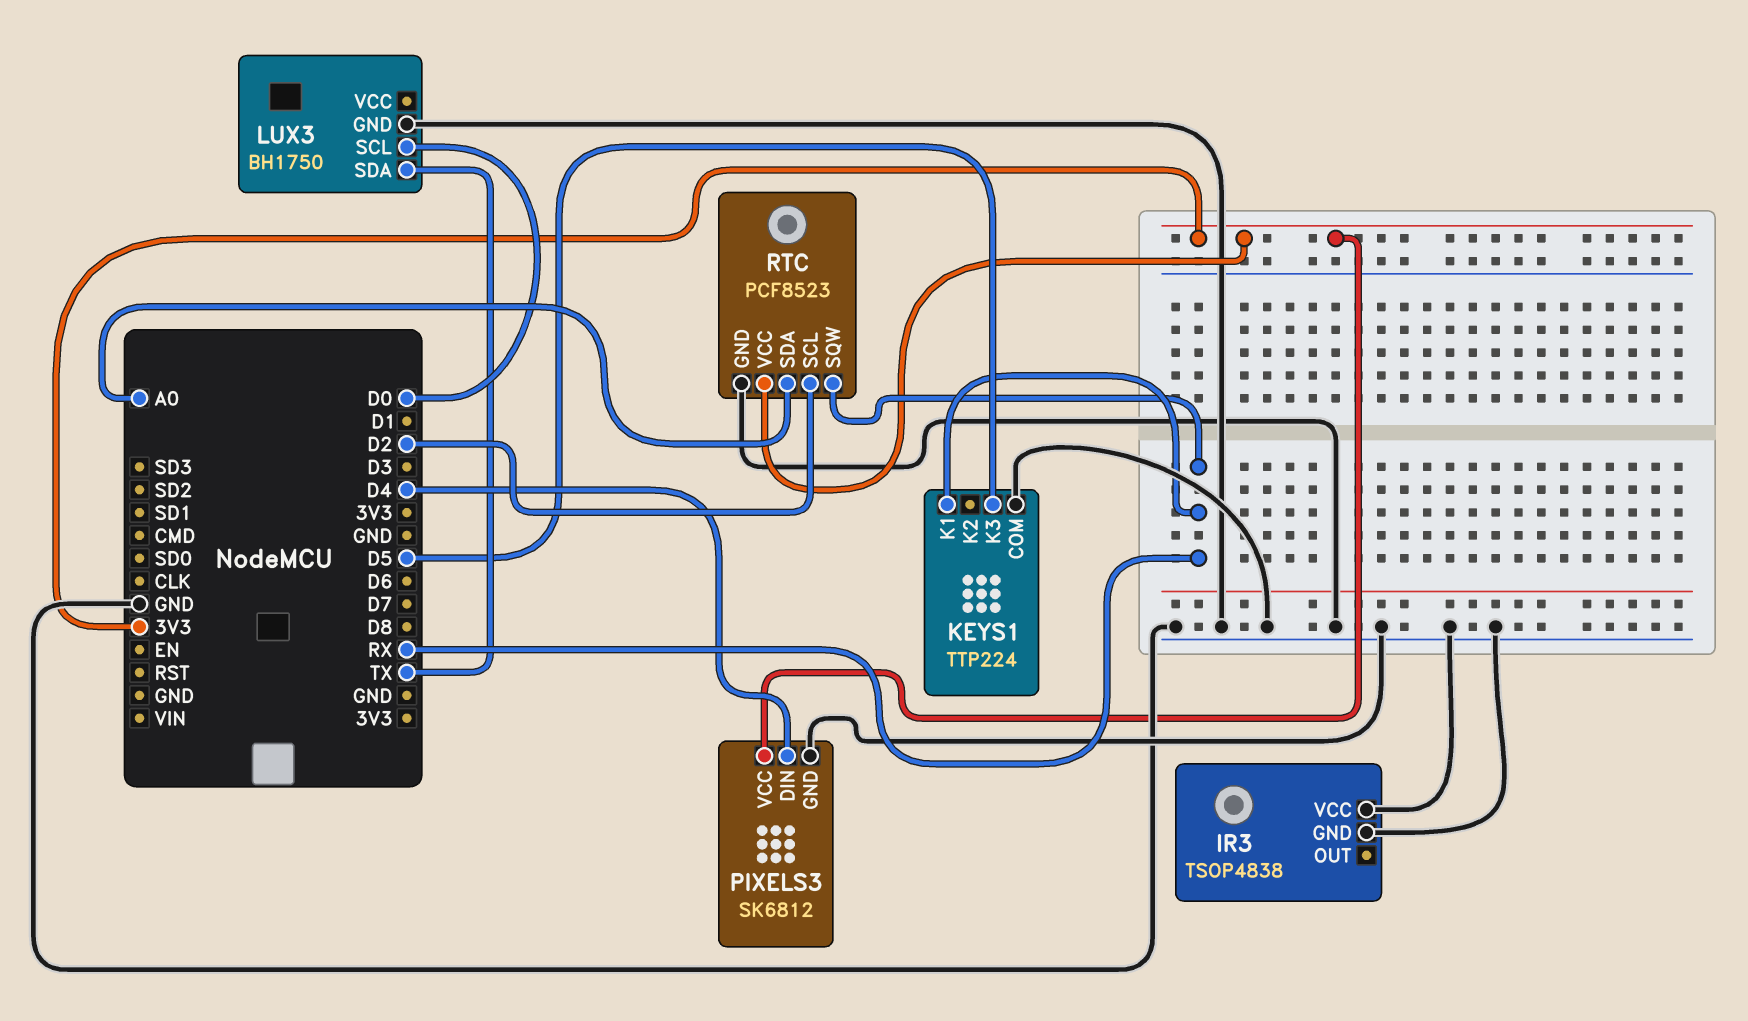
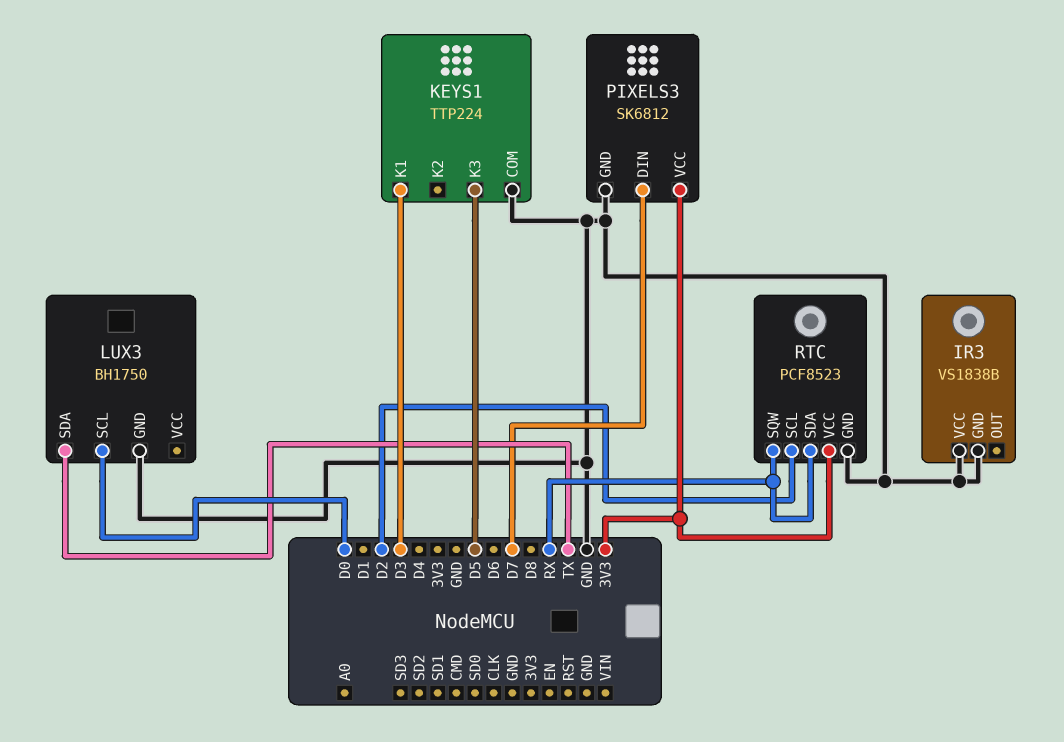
IR3: TSOP4838 -> VS1838B
KEYS1 pin K1: RX -> D3
PIXELS3 pin DIN: D4 -> D7
RTC pin SDA: A0 -> RX

